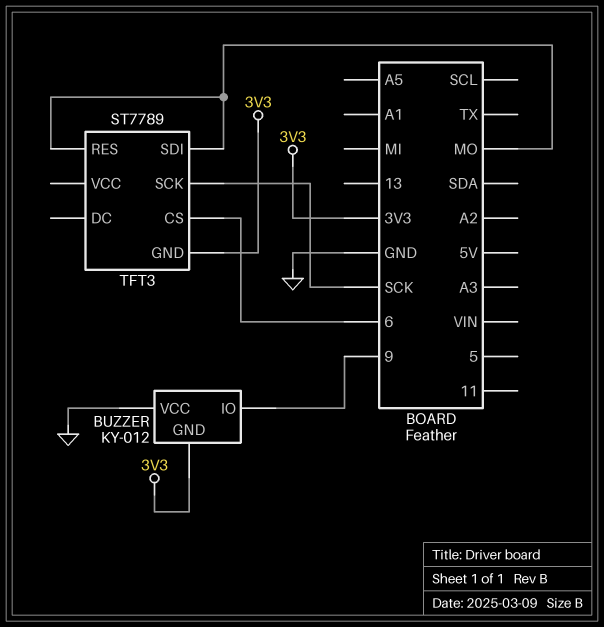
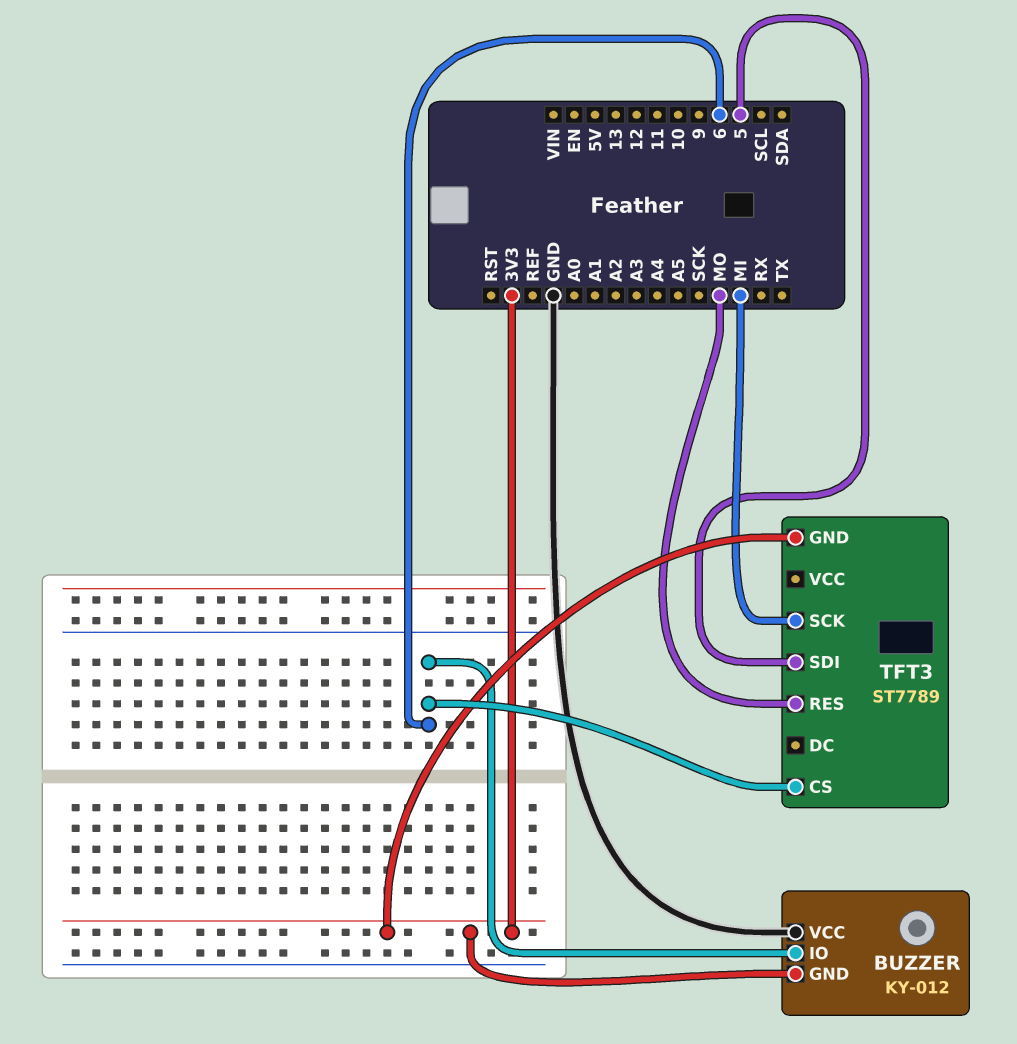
BUZZER pin IO: 9 -> 6
TFT3 pin SCK: SCK -> MI
TFT3 pin SDI: MO -> 5

